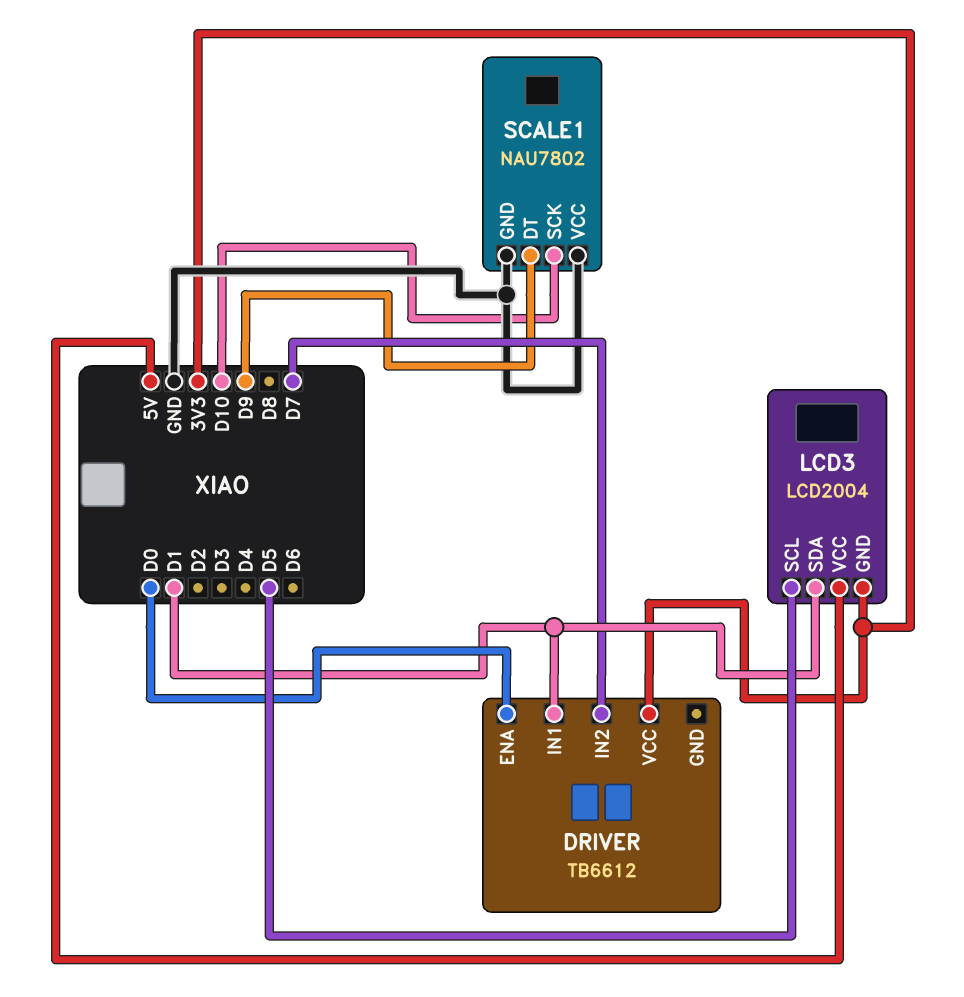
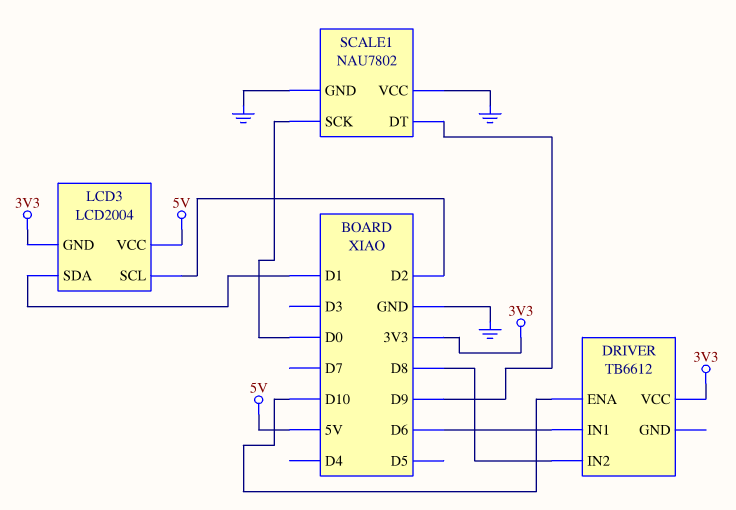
DRIVER pin ENA: D0 -> D10
DRIVER pin IN1: D1 -> D6
DRIVER pin IN2: D7 -> D8
LCD3 pin SCL: D5 -> D2
SCALE1 pin SCK: D10 -> D0

